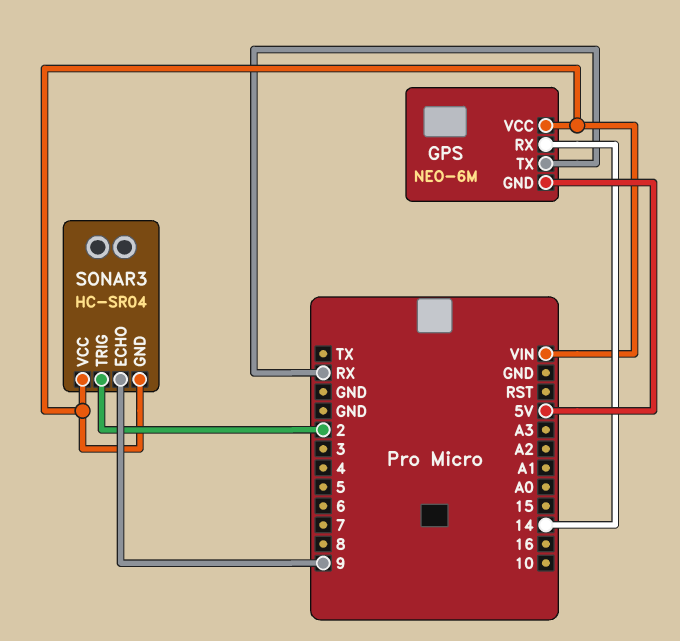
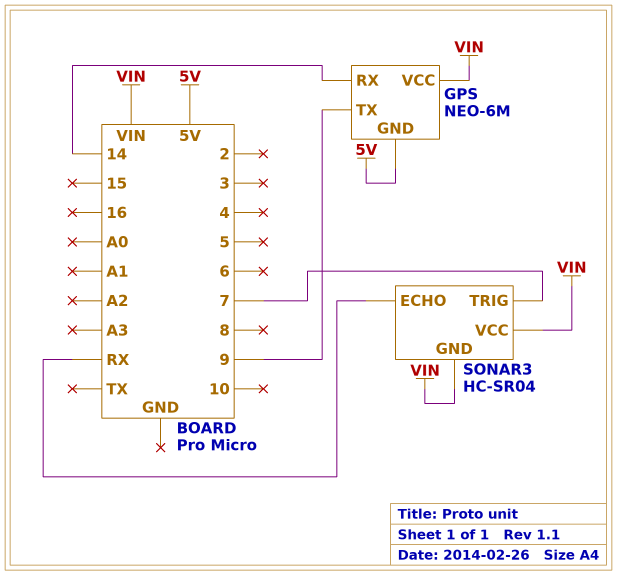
GPS pin TX: RX -> 9
SONAR3 pin ECHO: 9 -> RX
SONAR3 pin TRIG: 2 -> 7

